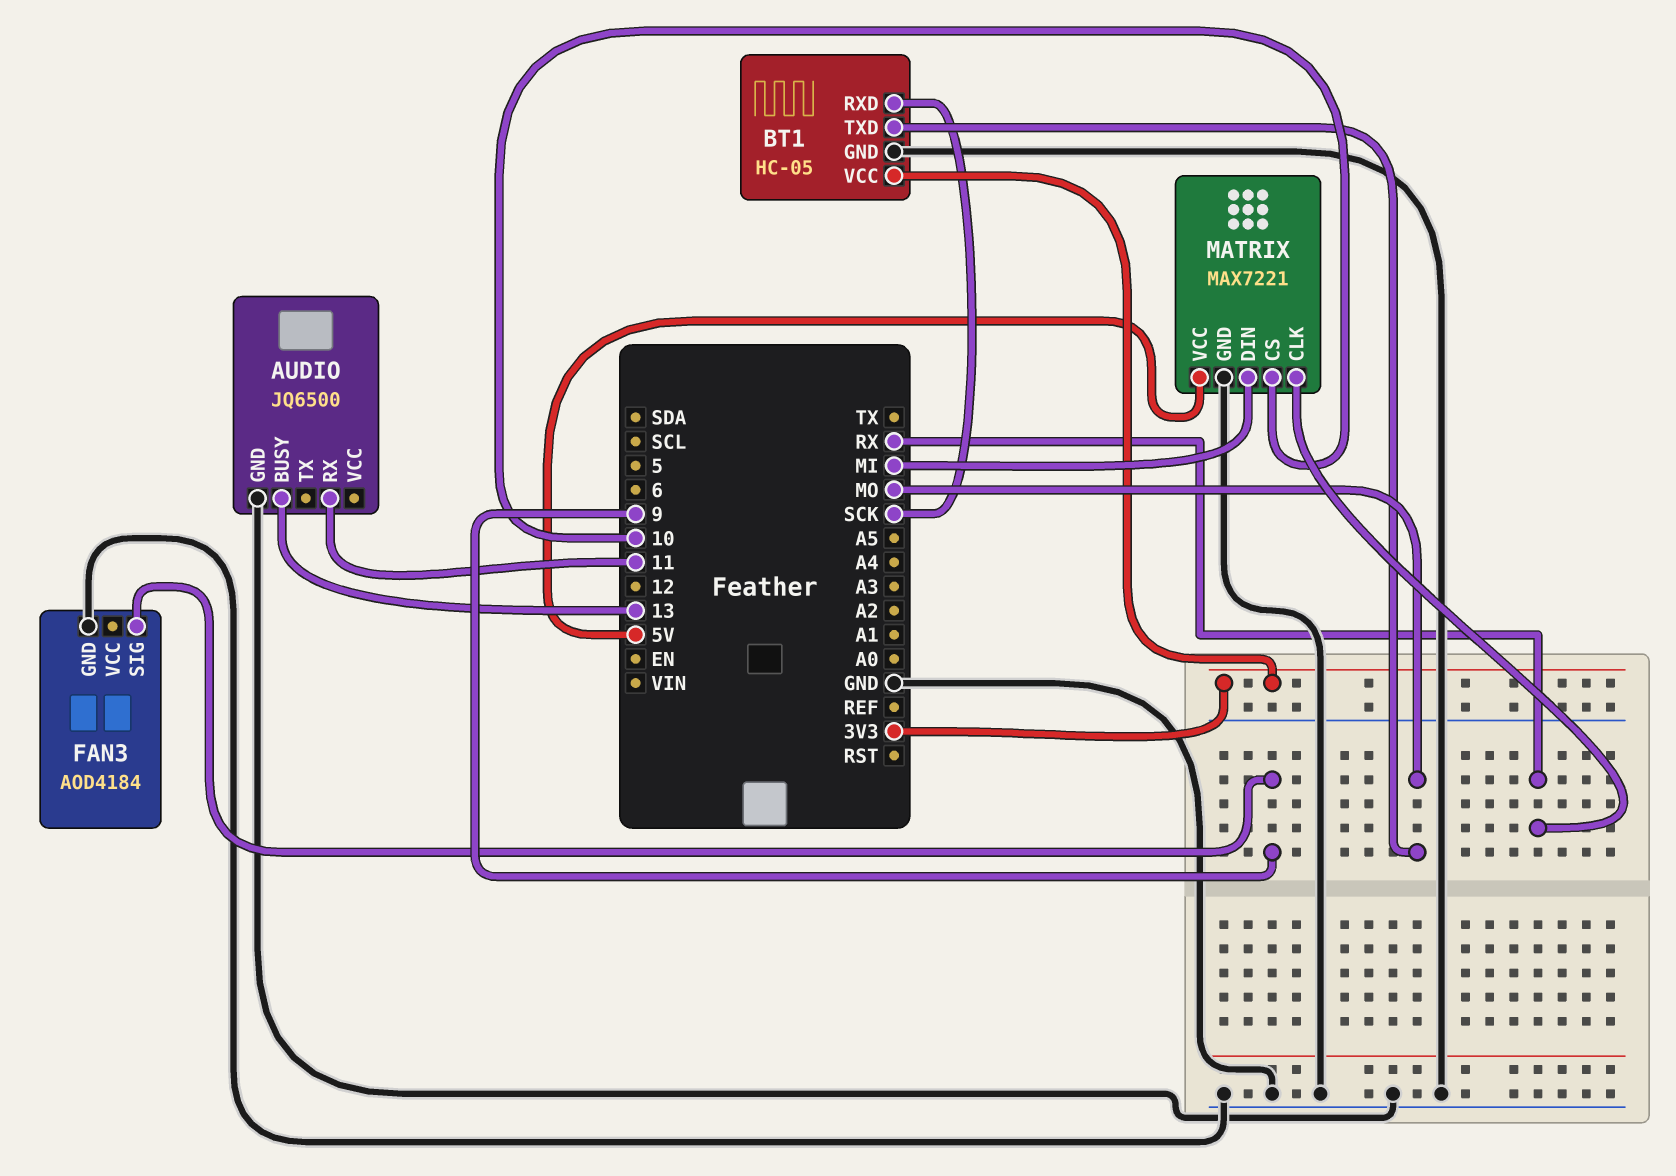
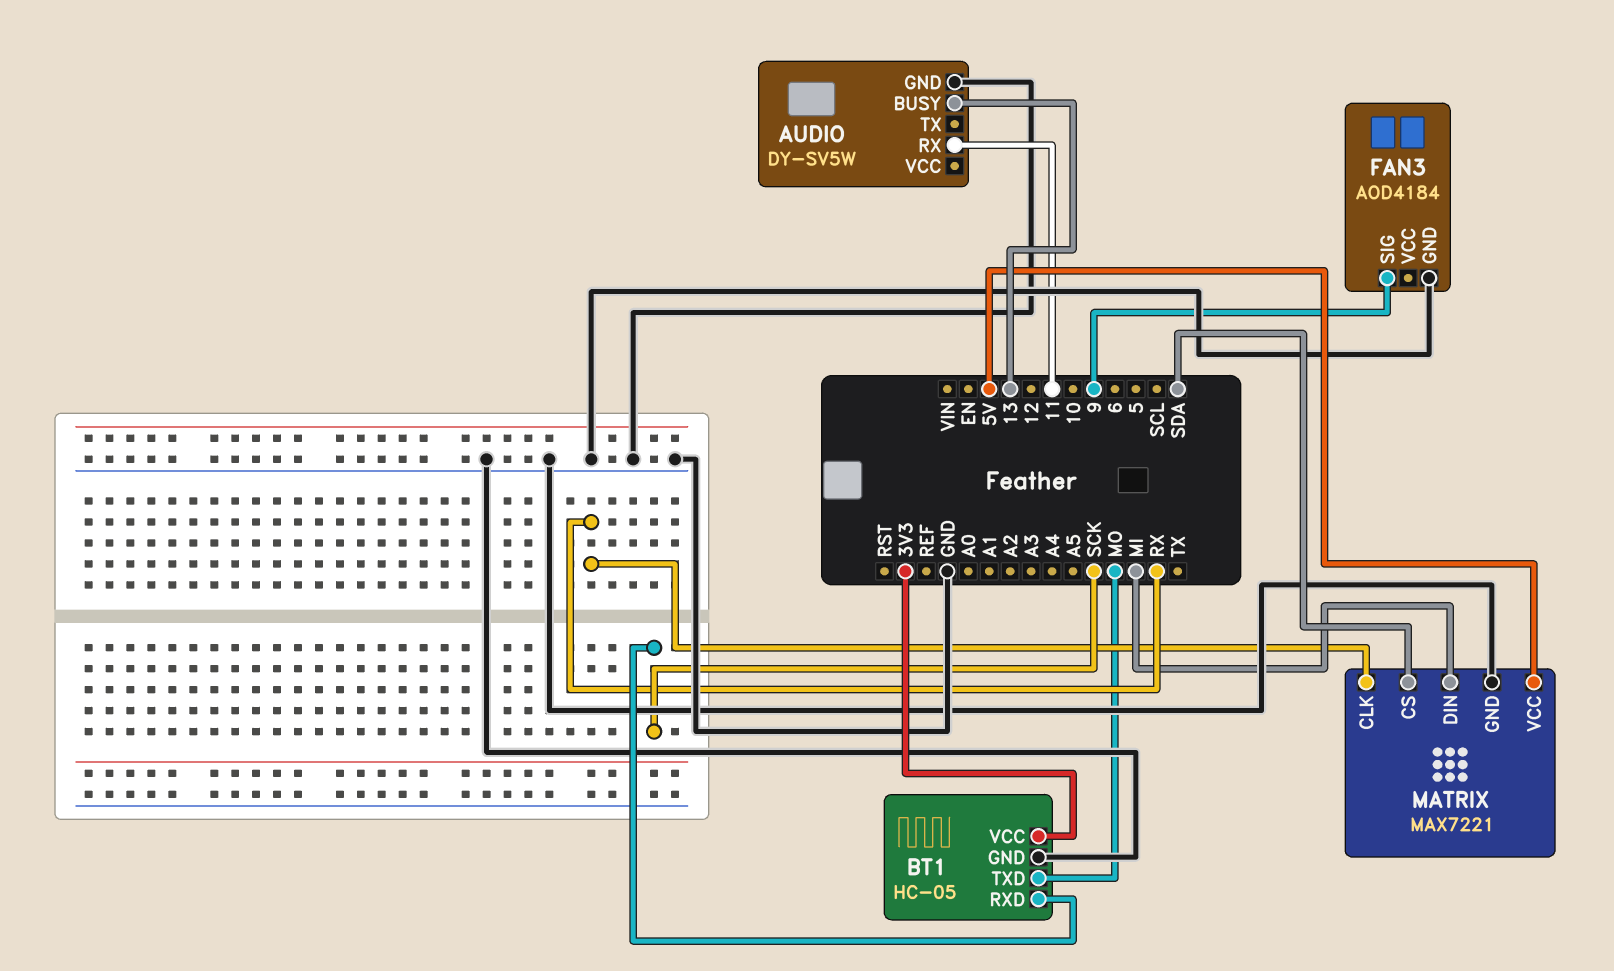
AUDIO: JQ6500 -> DY-SV5W
MATRIX pin CS: 10 -> SDA

